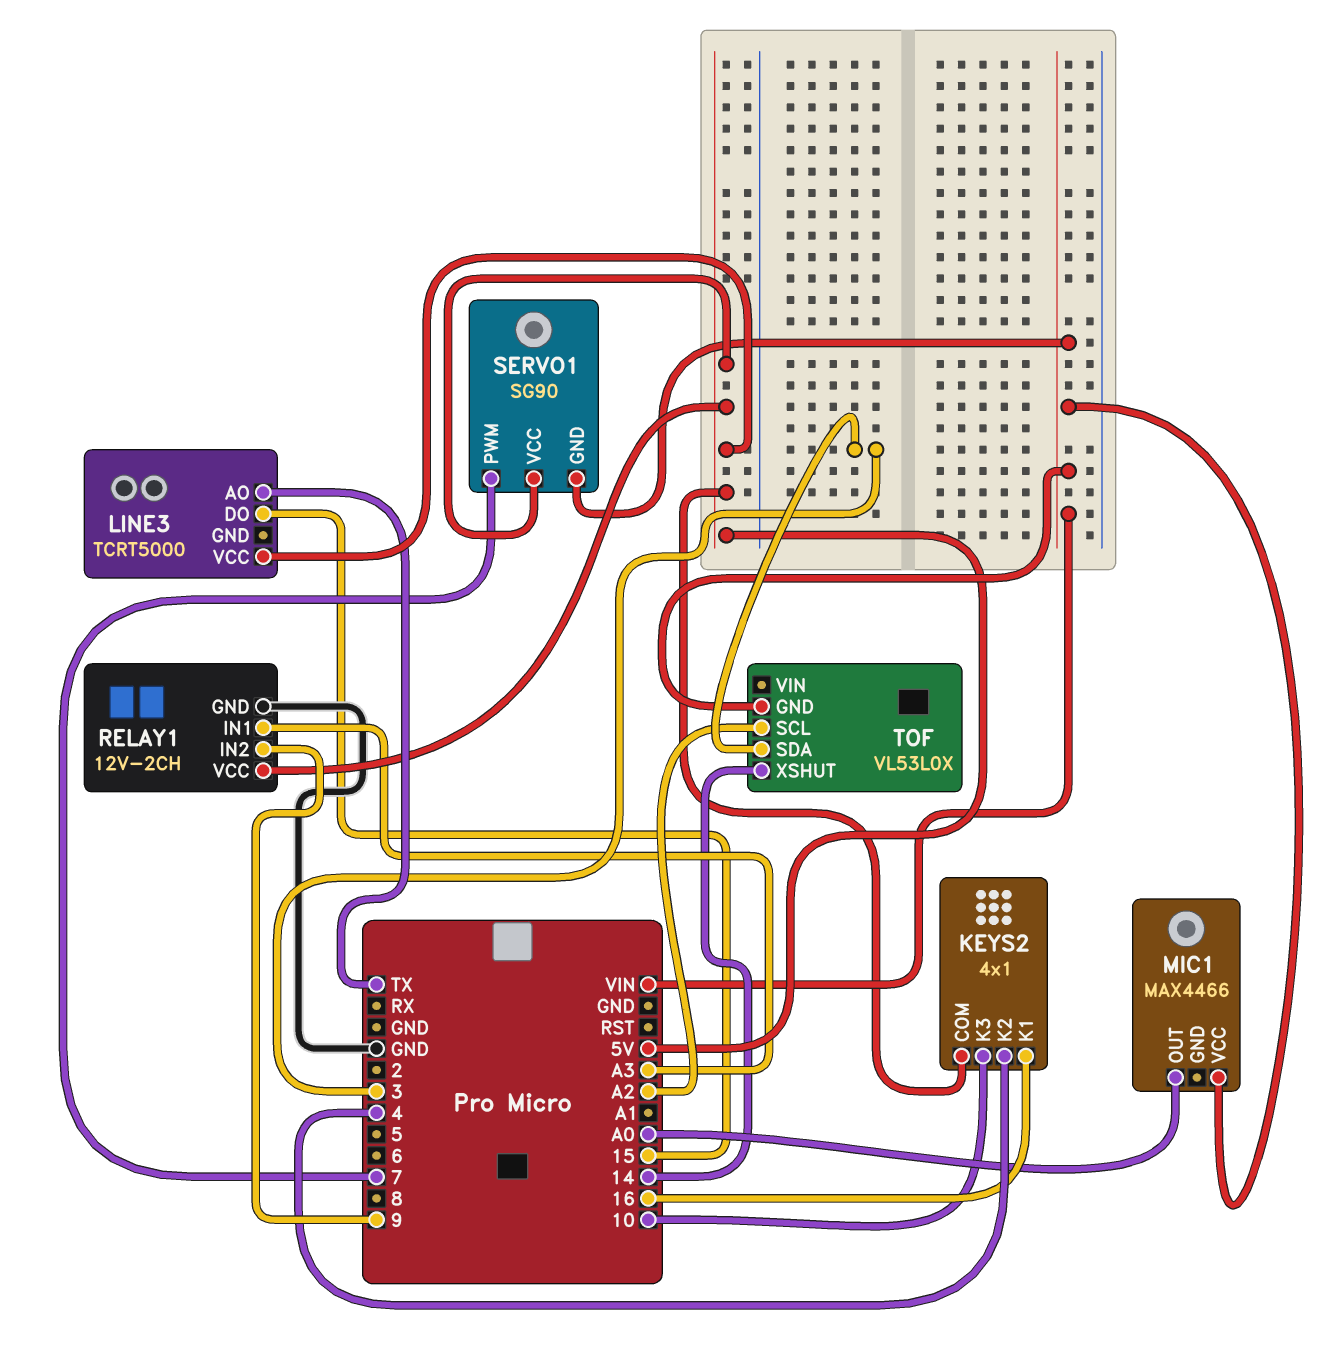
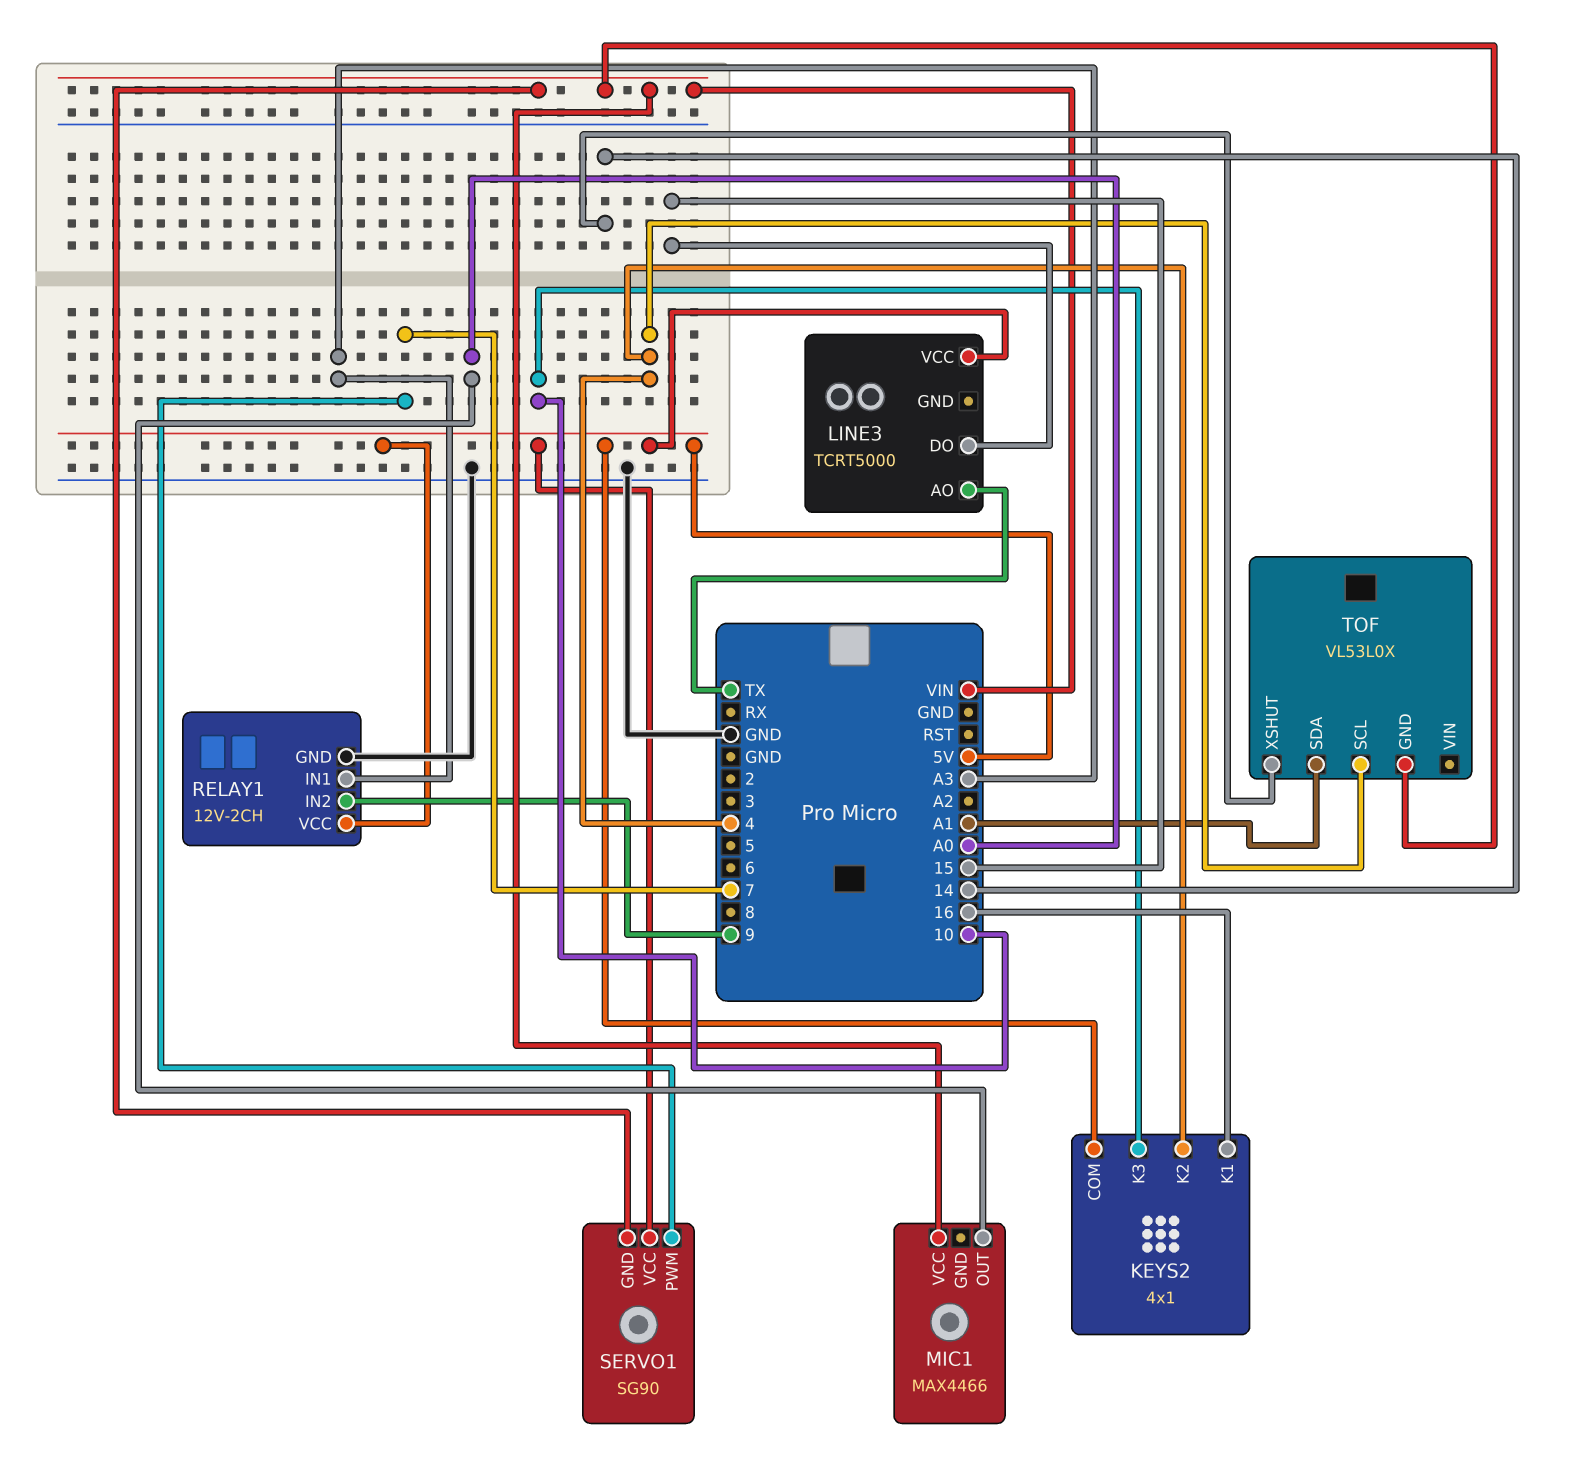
TOF pin SCL: A2 -> 4
TOF pin SDA: 3 -> A1

